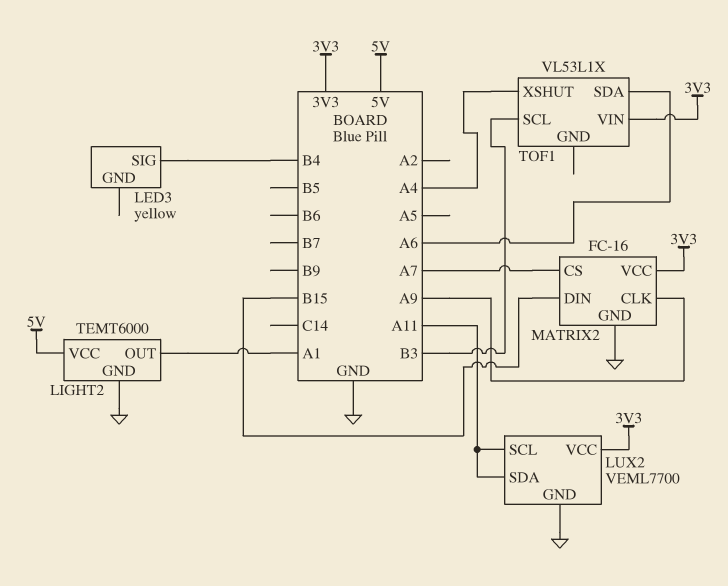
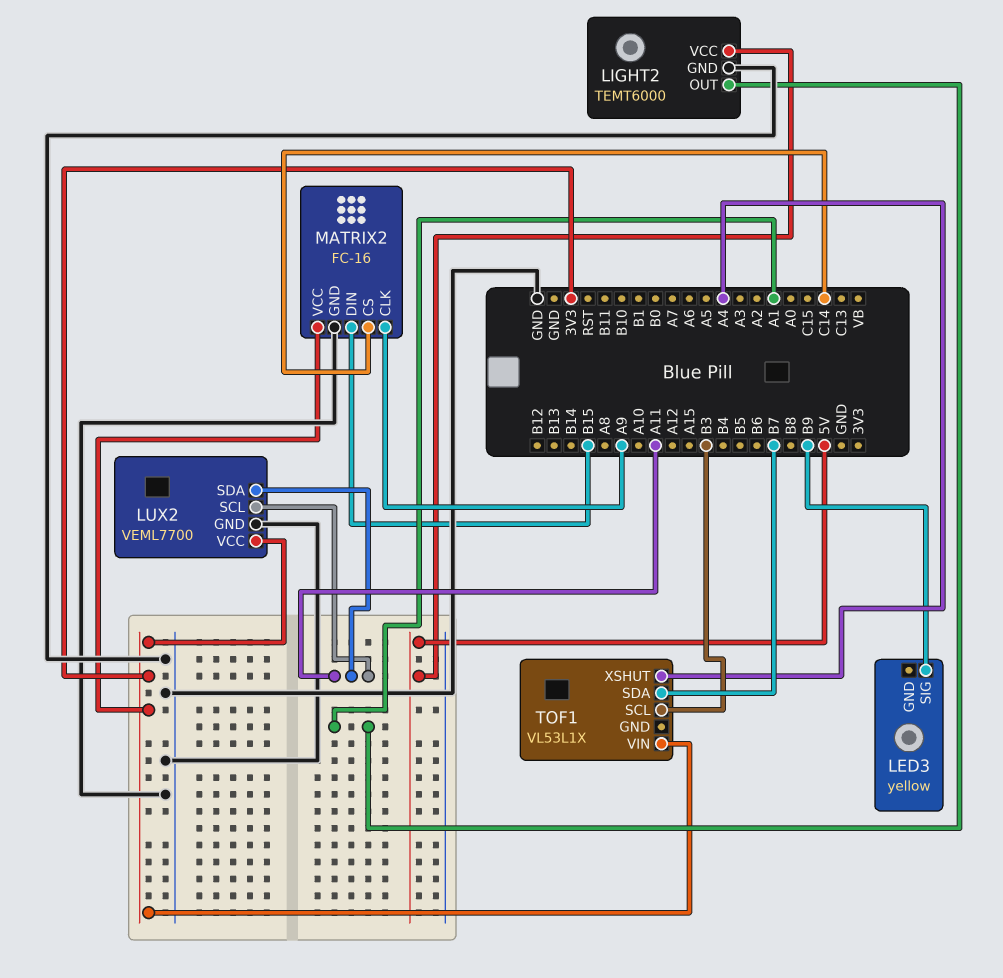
LED3 pin SIG: B4 -> B9
MATRIX2 pin CS: A7 -> C14
TOF1 pin SDA: A6 -> B7

